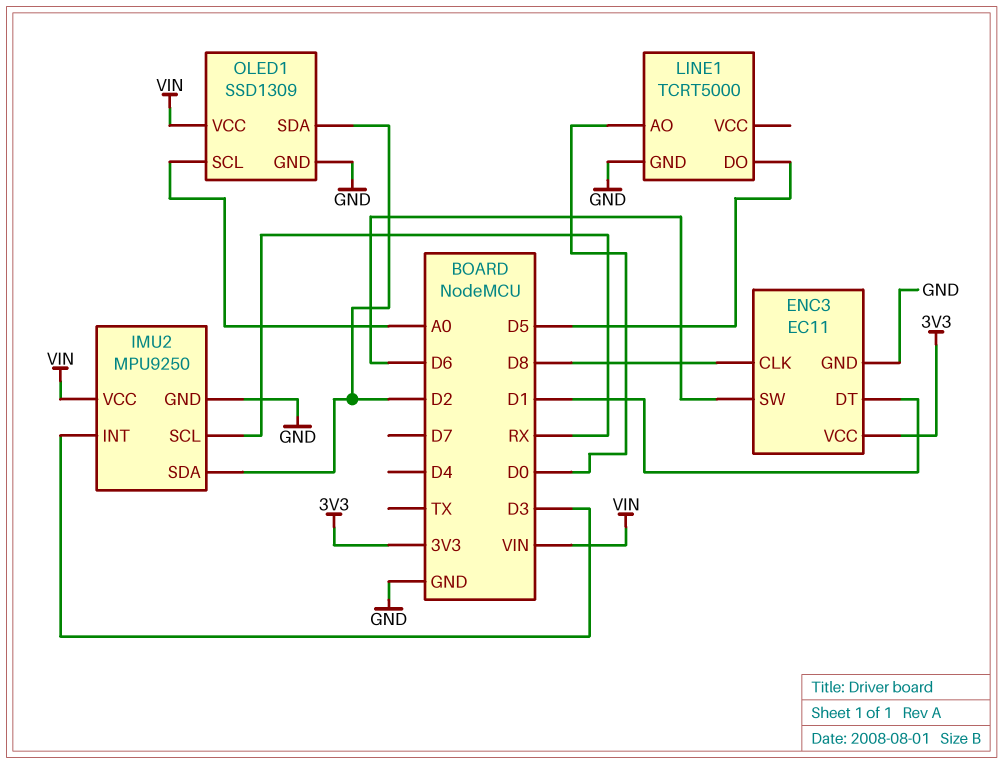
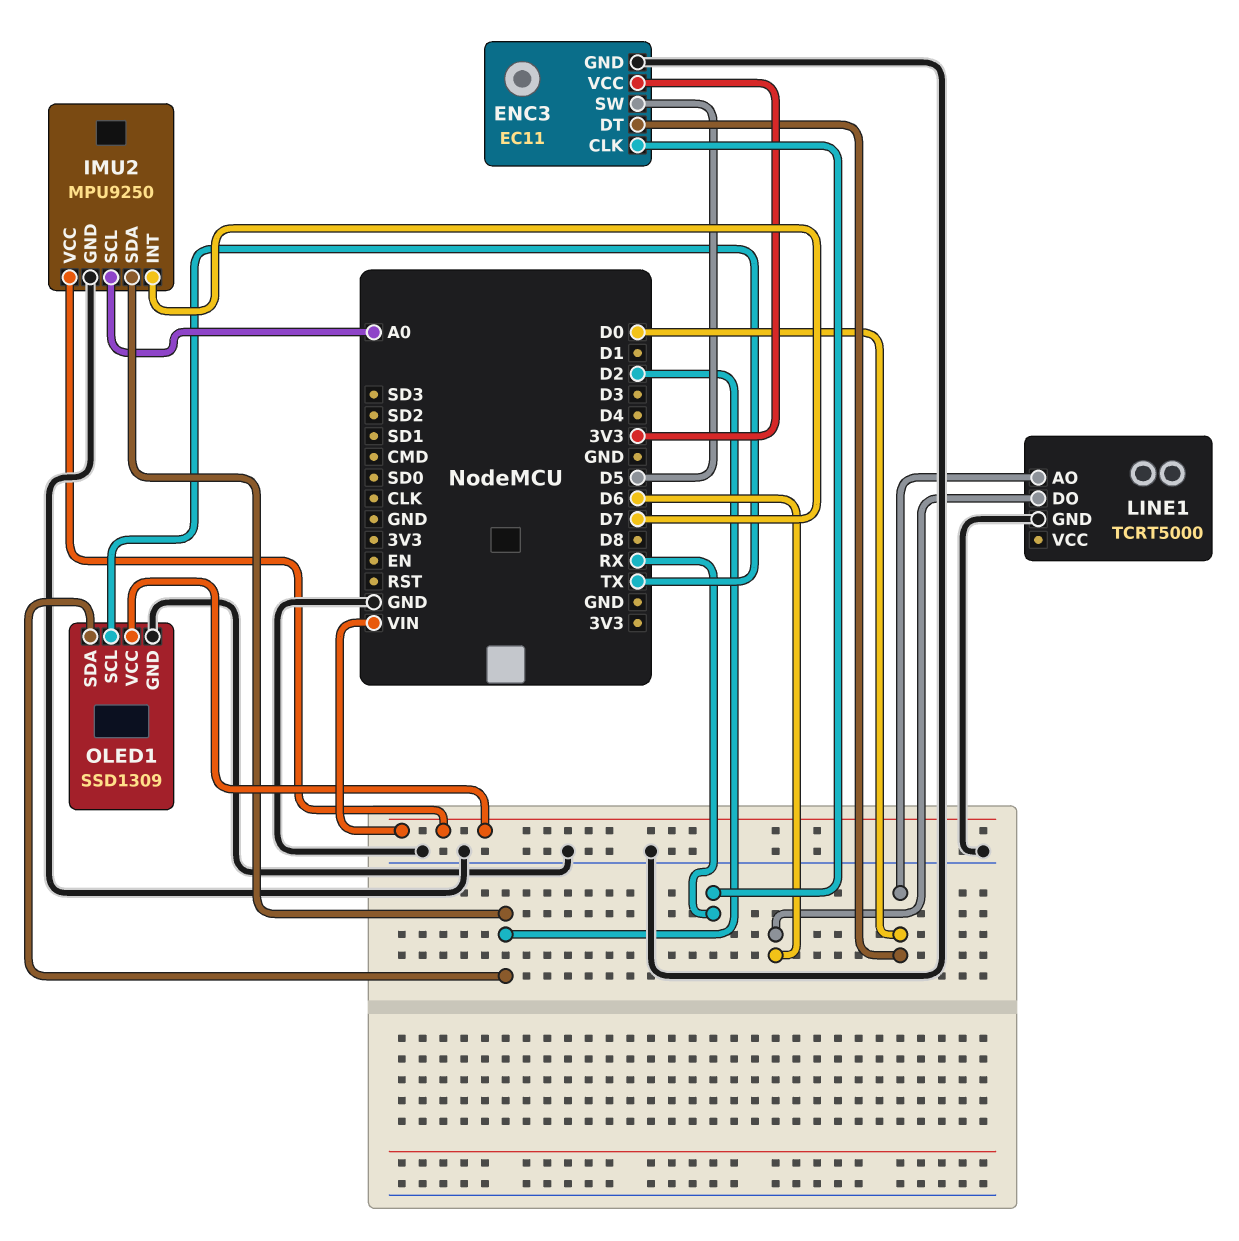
ENC3 pin CLK: D8 -> RX
ENC3 pin DT: D1 -> D0
ENC3 pin SW: D6 -> D5
IMU2 pin INT: D3 -> D7
IMU2 pin SCL: RX -> A0
LINE1 pin DO: D5 -> D6
OLED1 pin SCL: A0 -> TX

